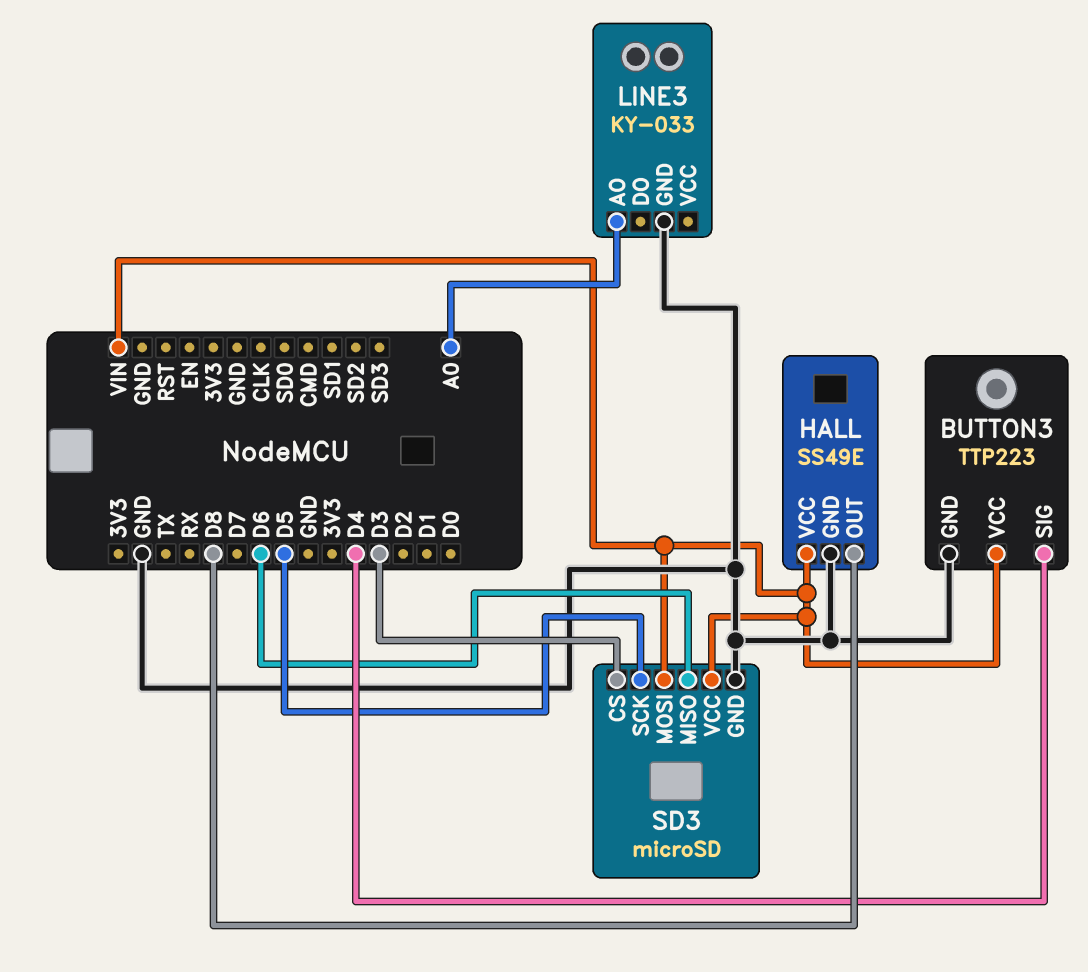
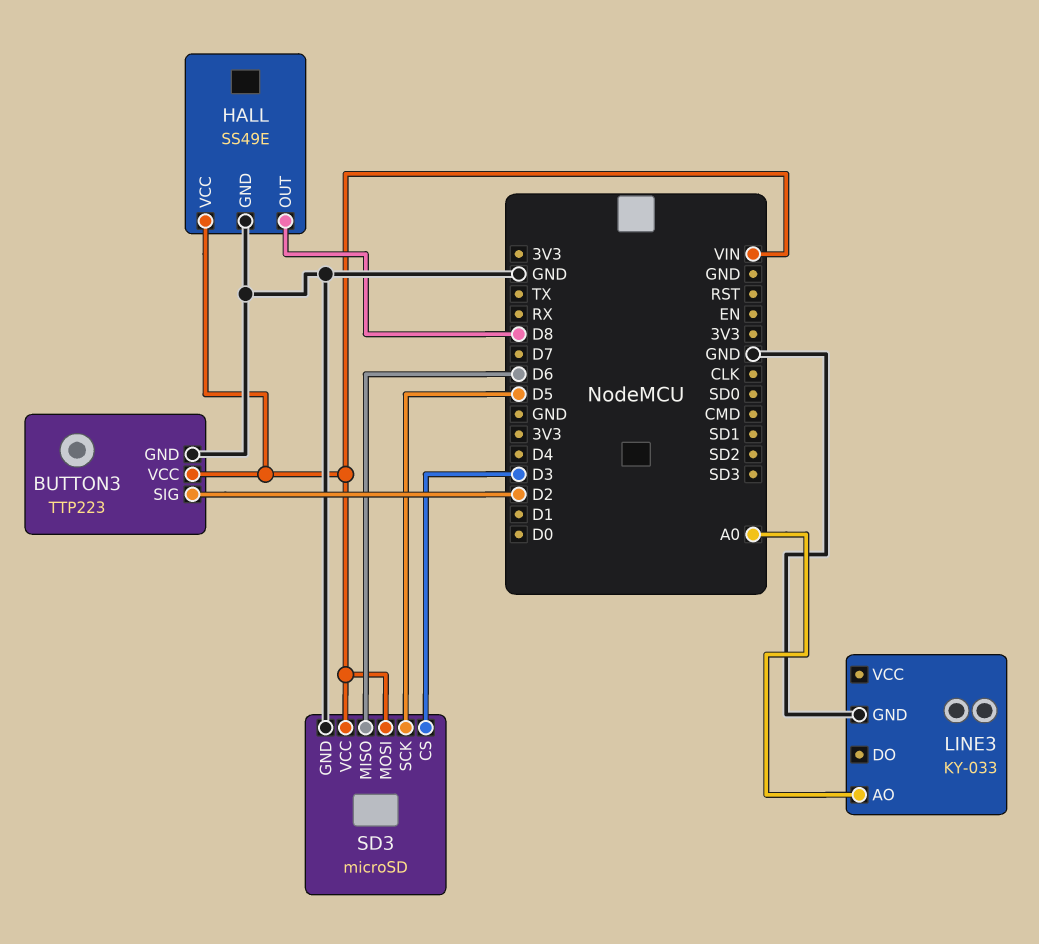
BUTTON3 pin SIG: D4 -> D2

